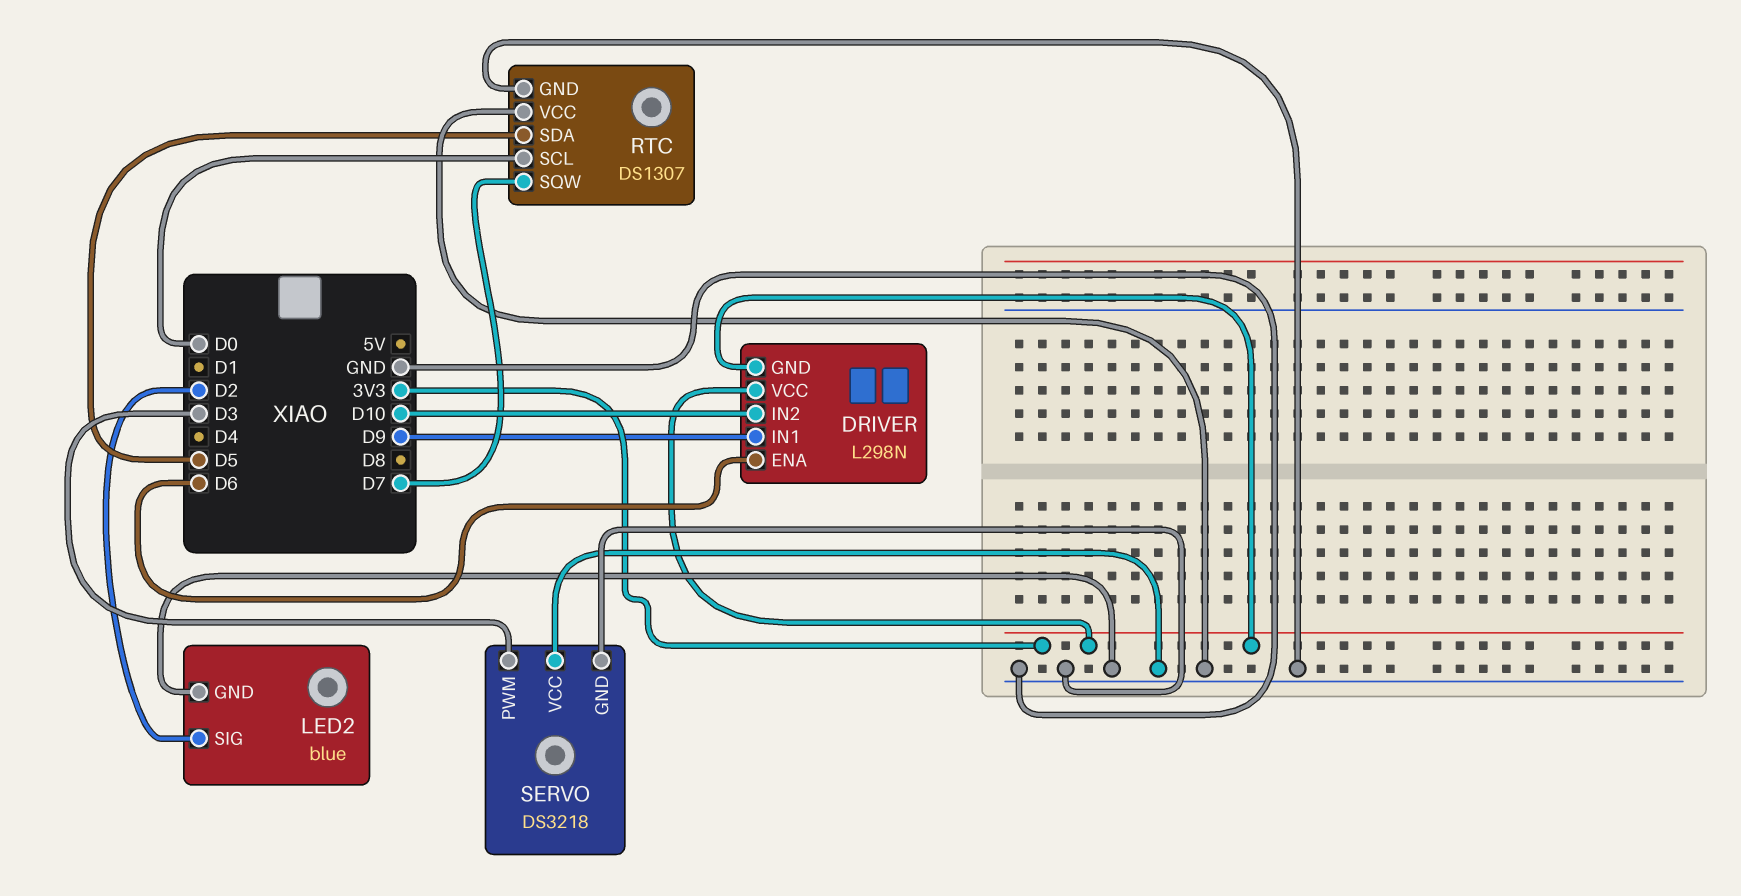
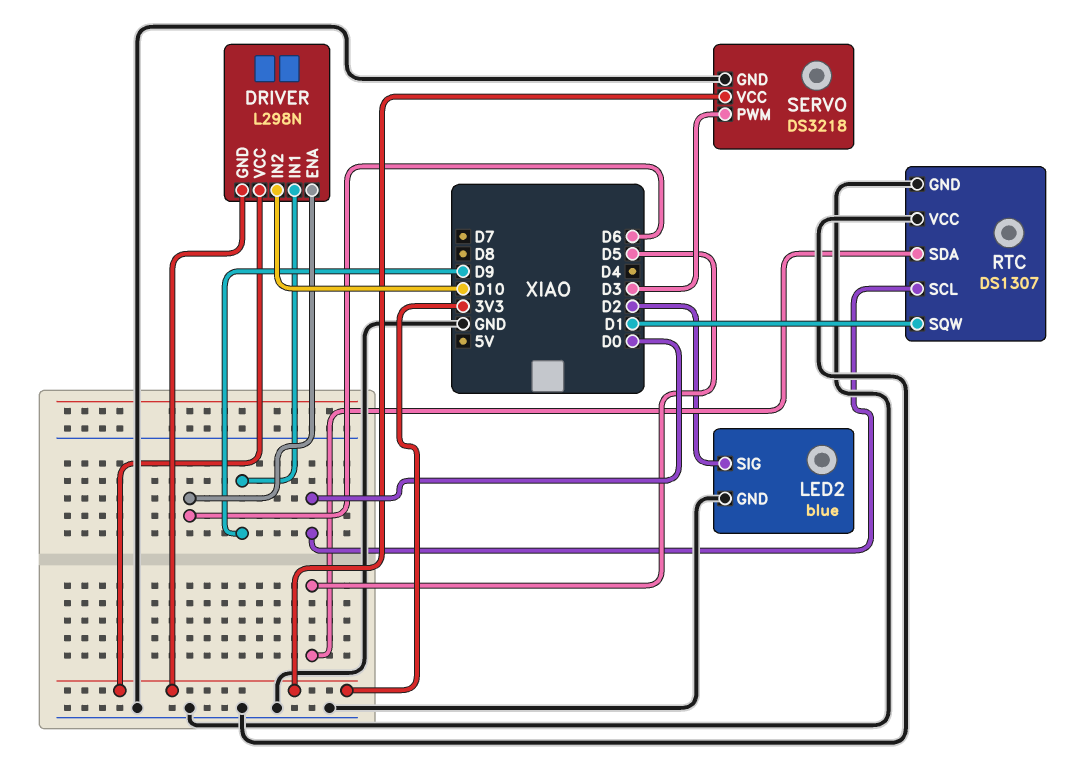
RTC pin SQW: D7 -> D1
SERVO pin VCC: GND -> 3V3

